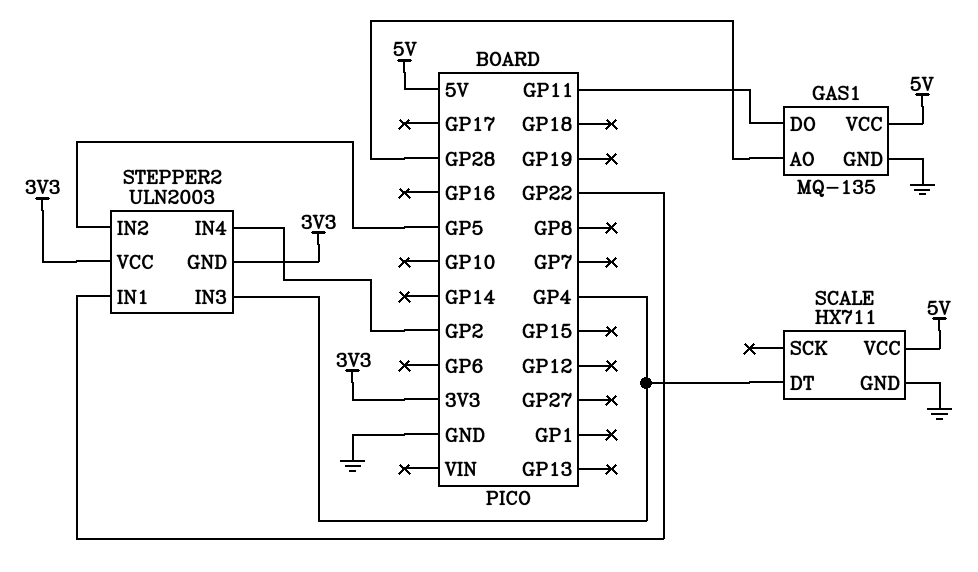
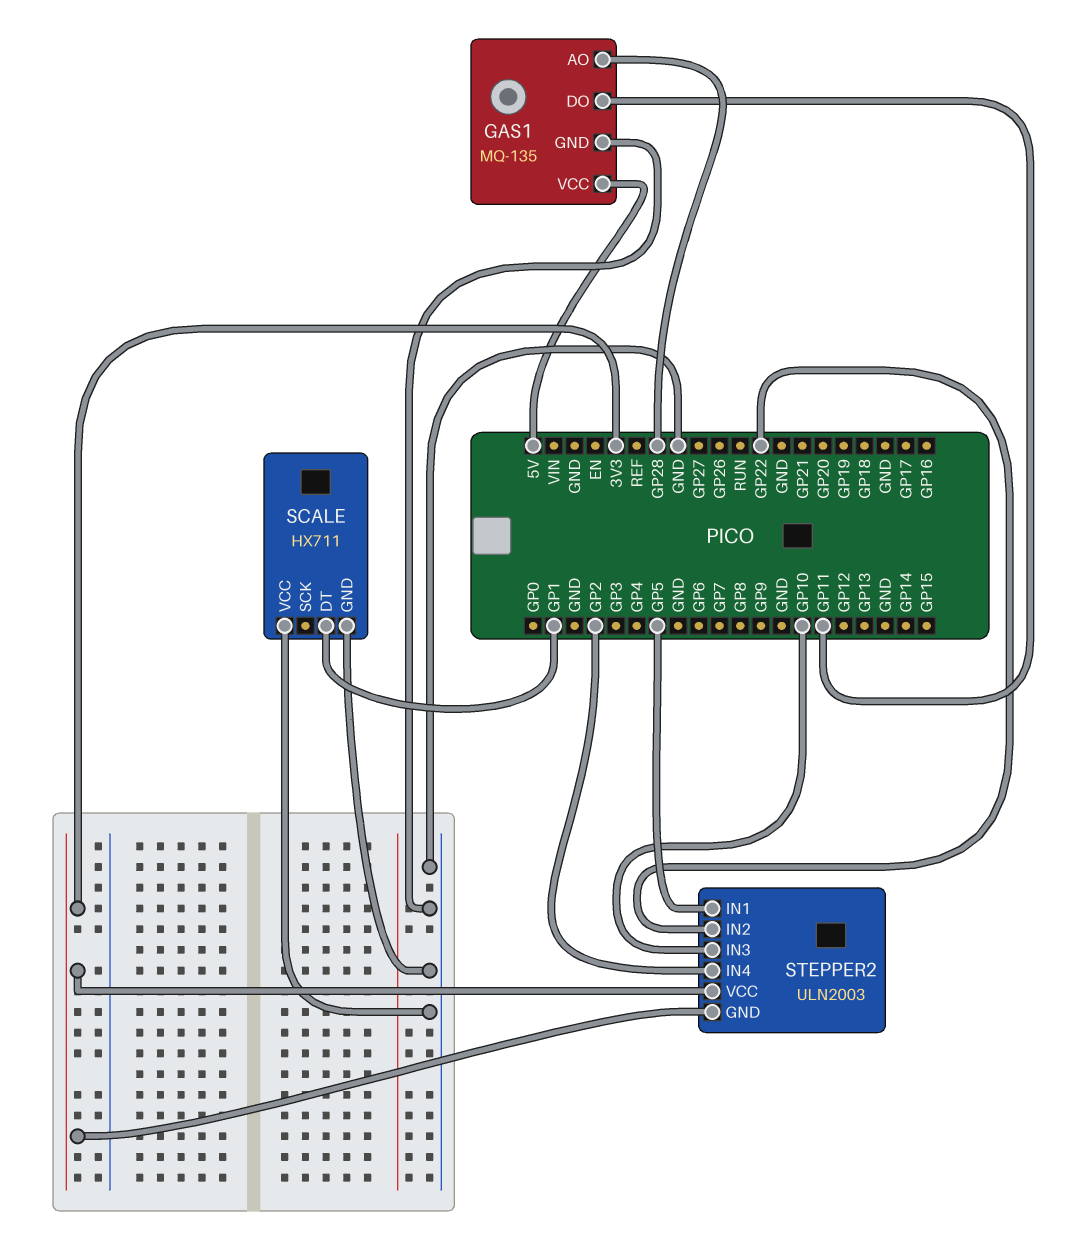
SCALE pin DT: GP4 -> GP1
SCALE pin VCC: 5V -> GND
STEPPER2 pin IN1: GP22 -> GP5
STEPPER2 pin IN2: GP5 -> GP22
STEPPER2 pin IN3: GP4 -> GP10

